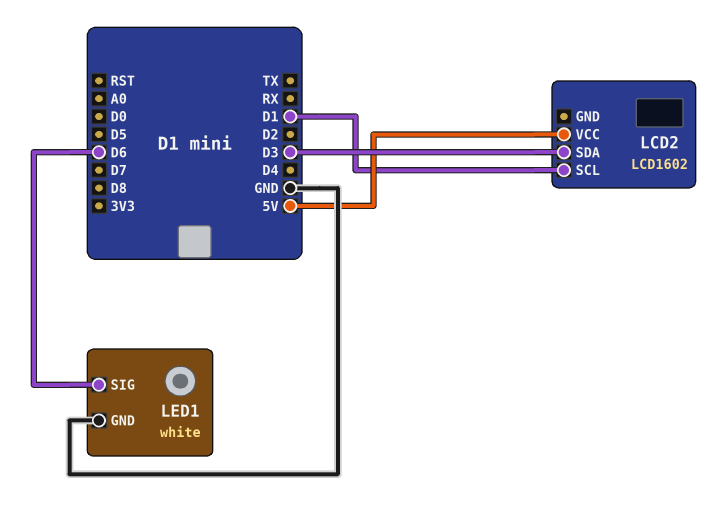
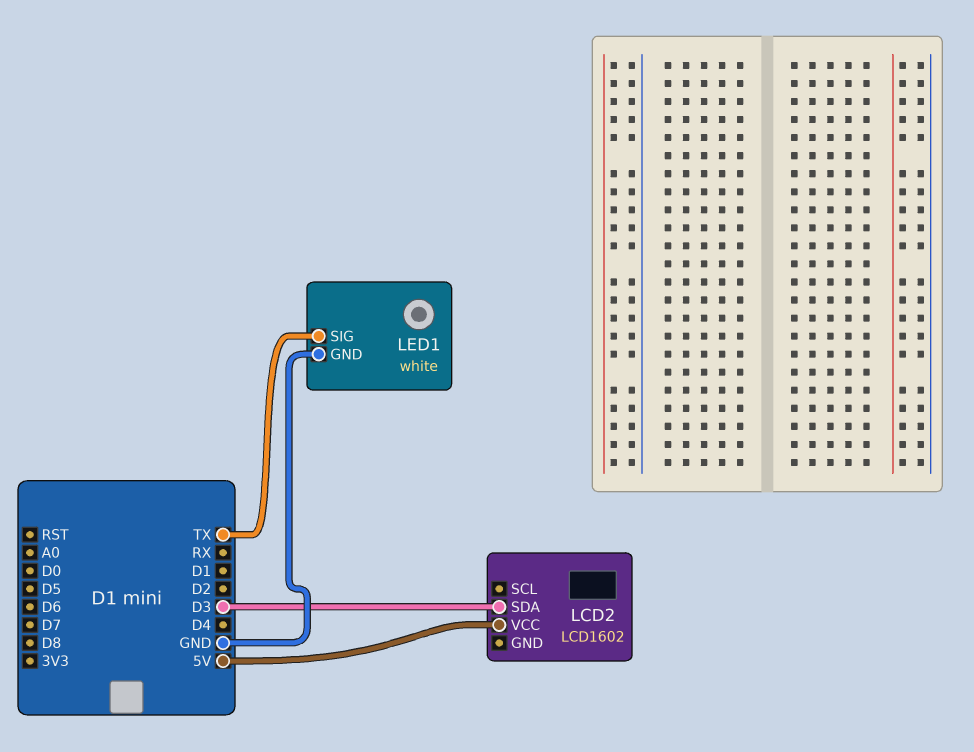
LCD2 pin SCL: D1 -> none
LED1 pin SIG: D6 -> TX

